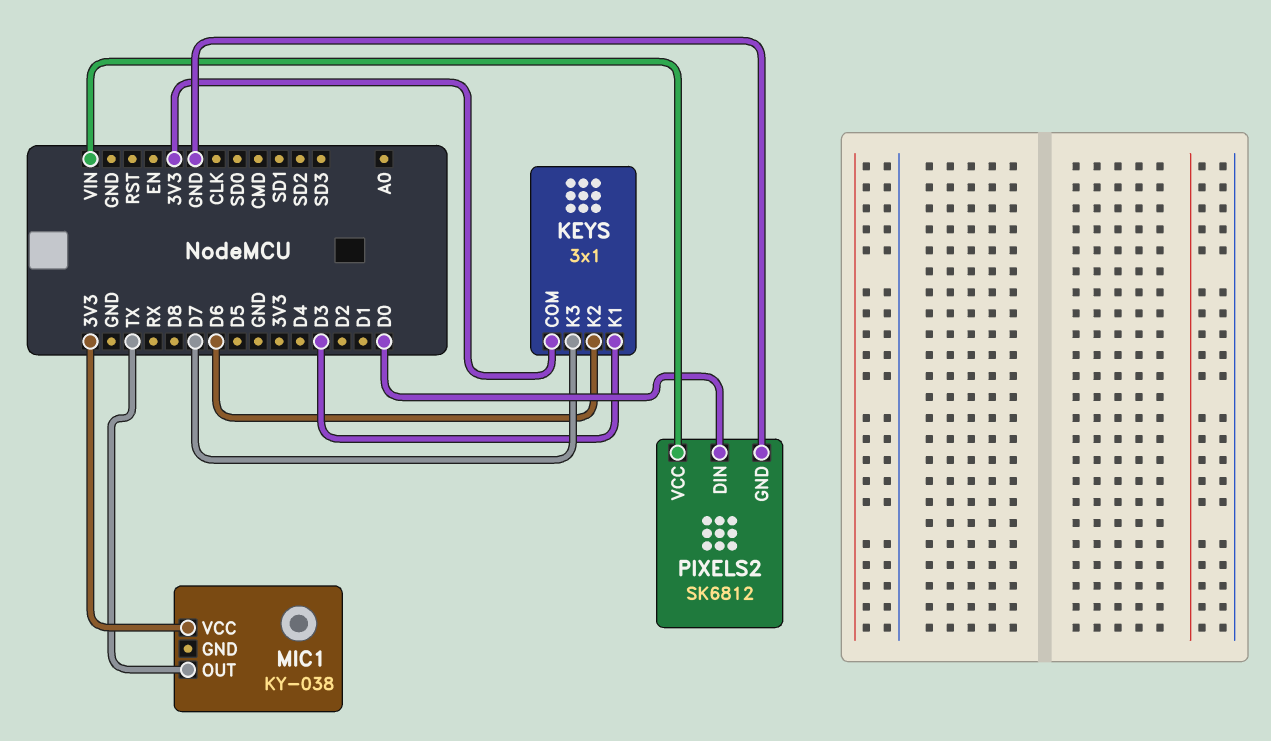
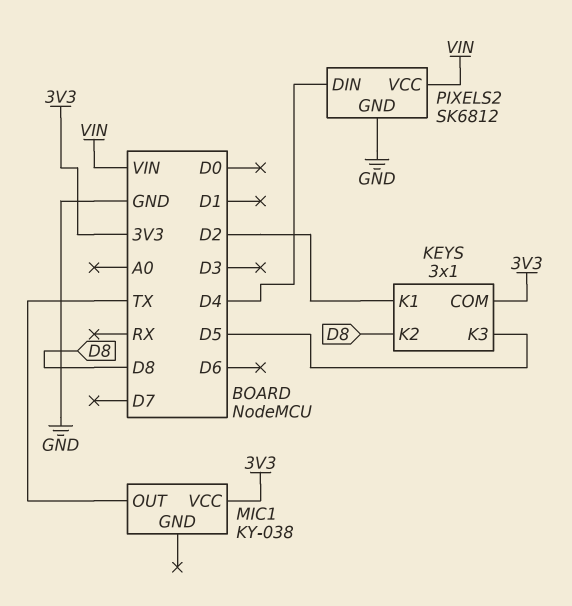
KEYS pin K1: D3 -> D2
KEYS pin K2: D6 -> D8
KEYS pin K3: D7 -> D5
PIXELS2 pin DIN: D0 -> D4

